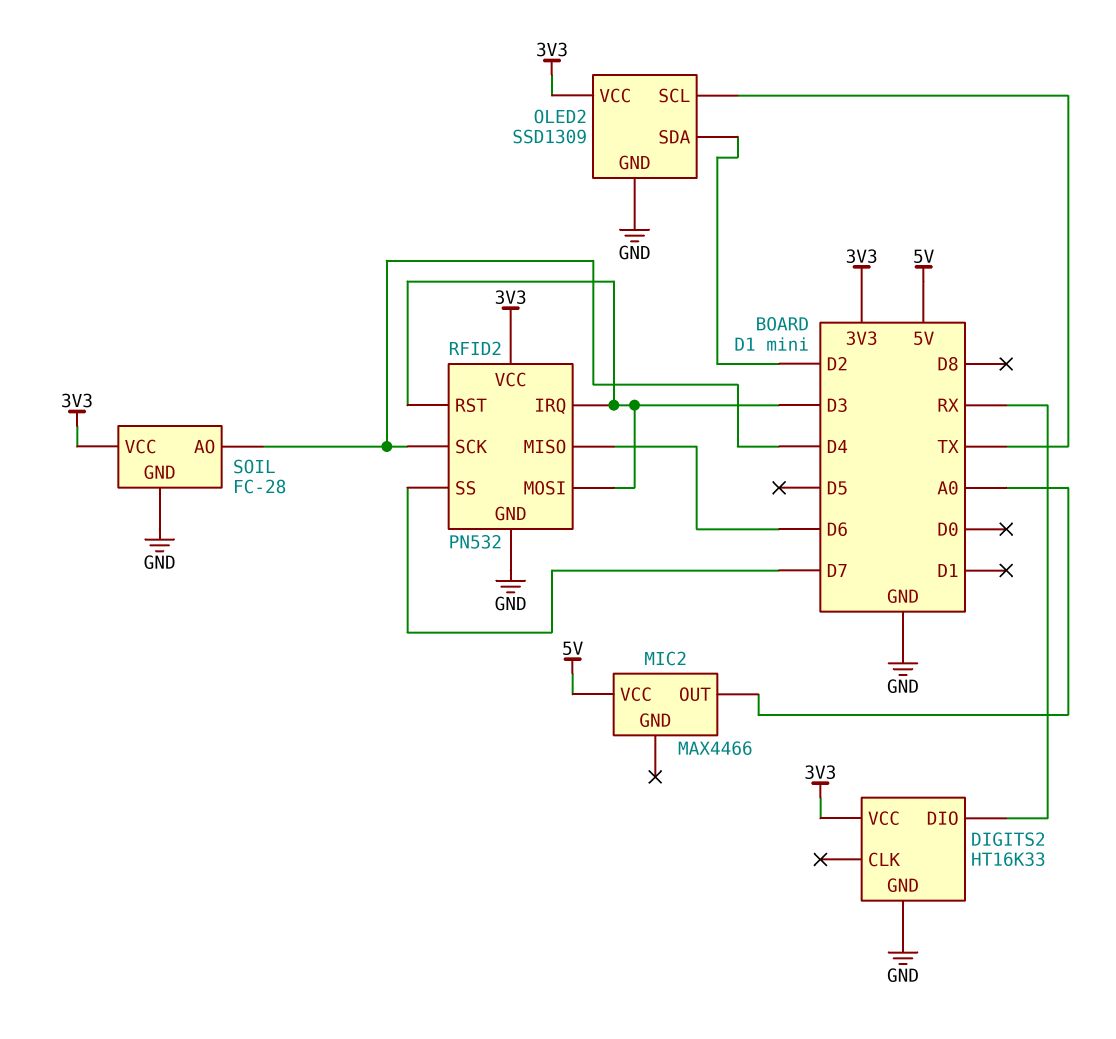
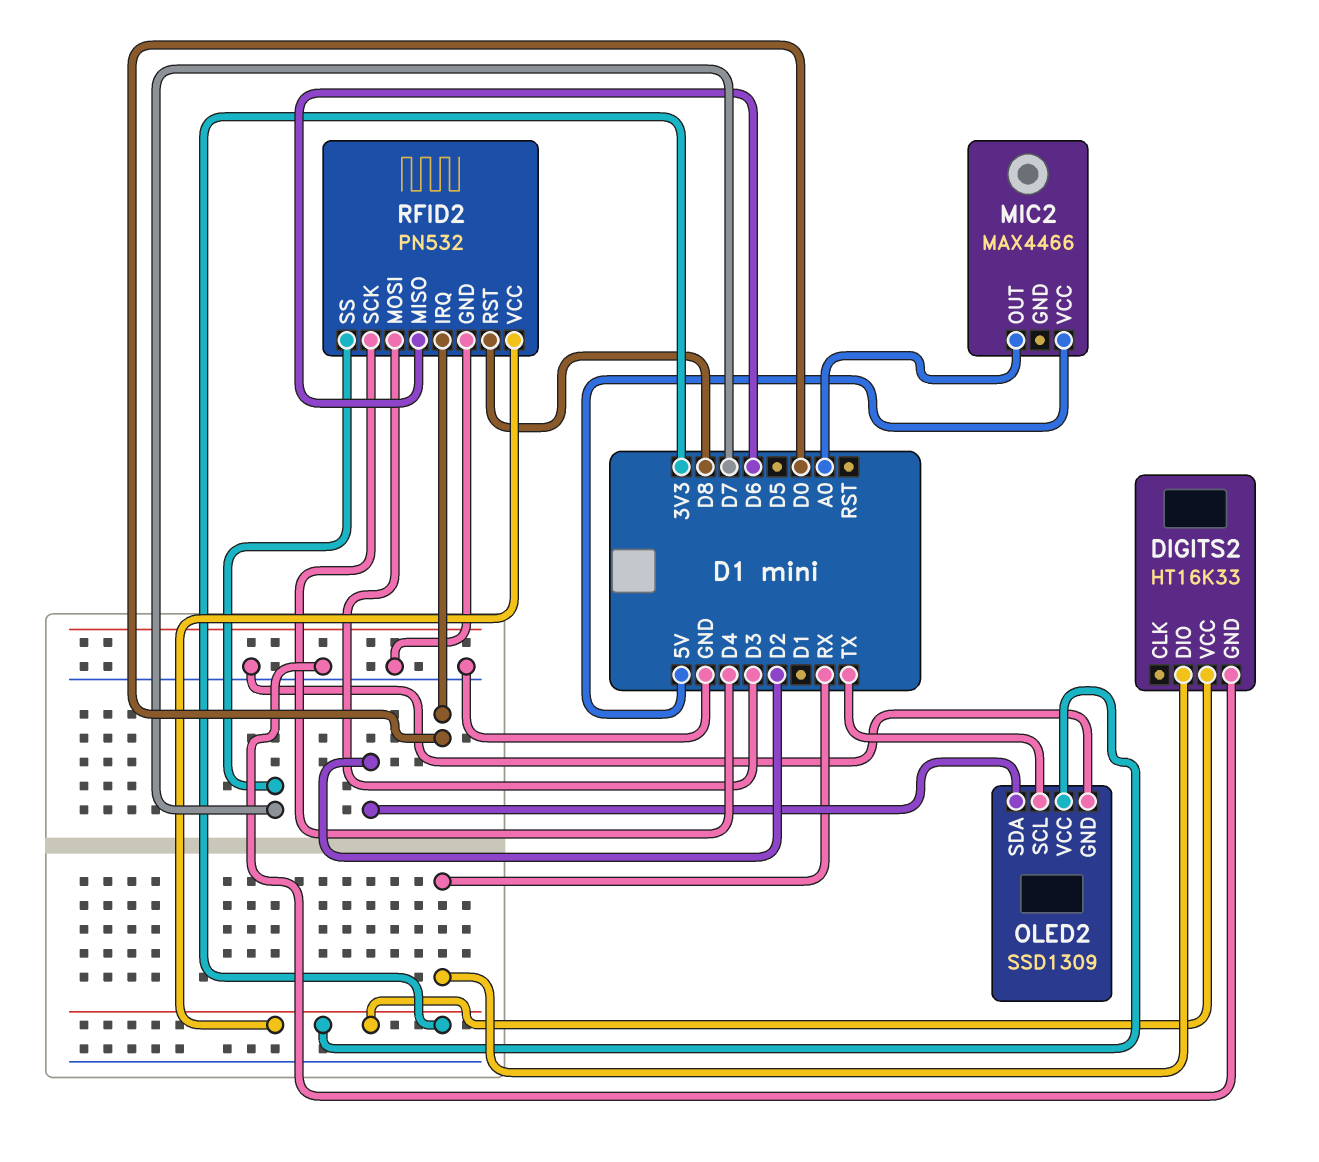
RFID2 pin IRQ: D3 -> D0
RFID2 pin RST: D3 -> D8
SOIL: FC-28 -> none
SOIL pin AO: D4 -> none
SOIL pin GND: GND -> none
SOIL pin VCC: 3V3 -> none

